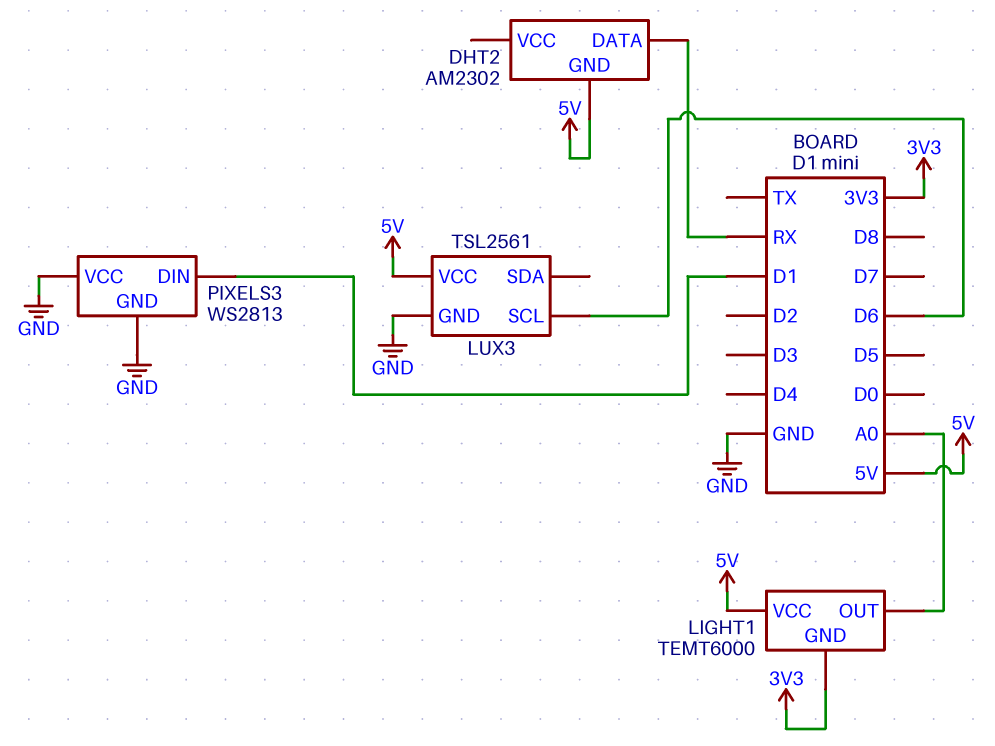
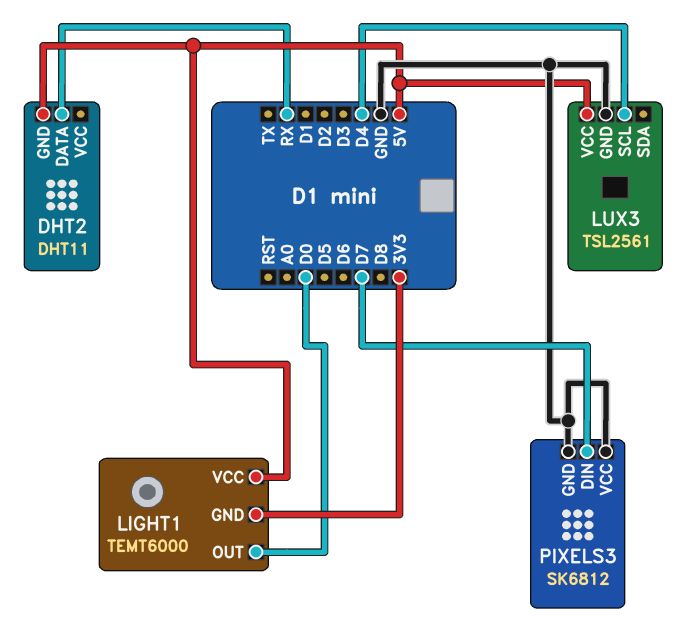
DHT2: AM2302 -> DHT11
LIGHT1 pin OUT: A0 -> D0
LUX3 pin SCL: D6 -> D4
PIXELS3: WS2813 -> SK6812
PIXELS3 pin DIN: D1 -> D7

